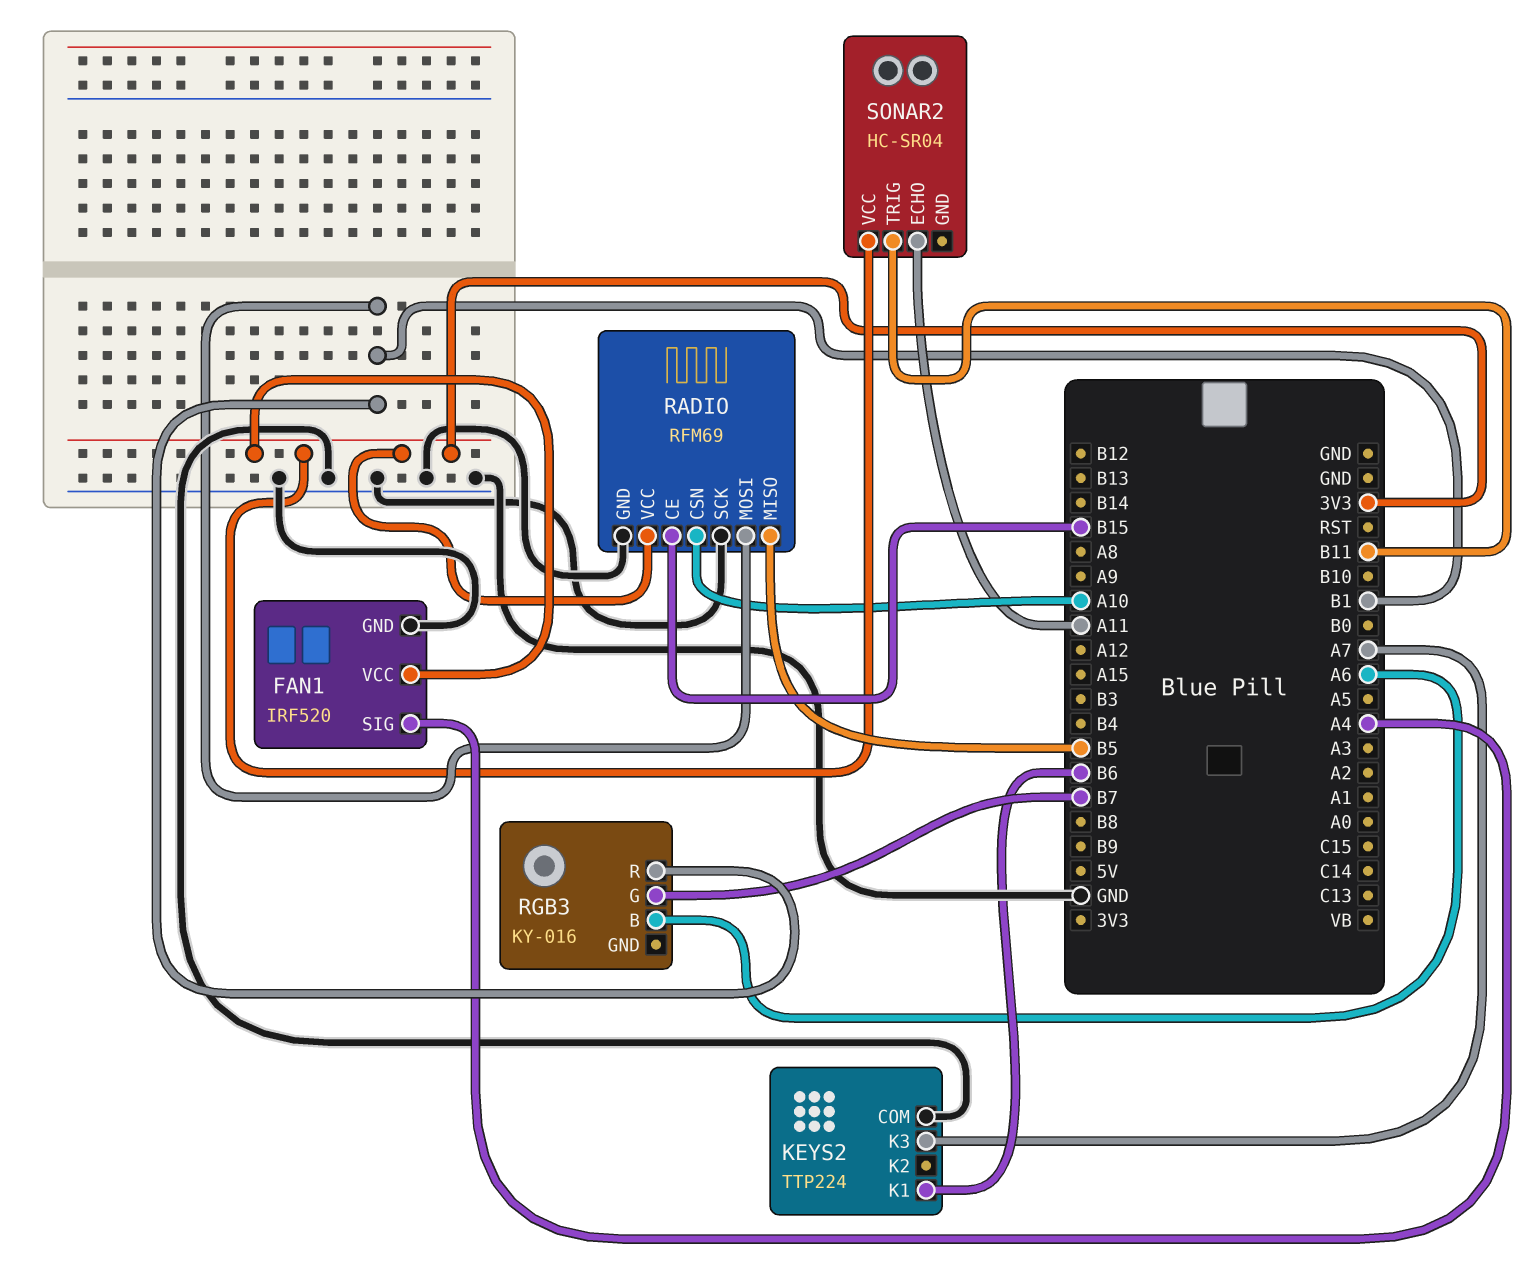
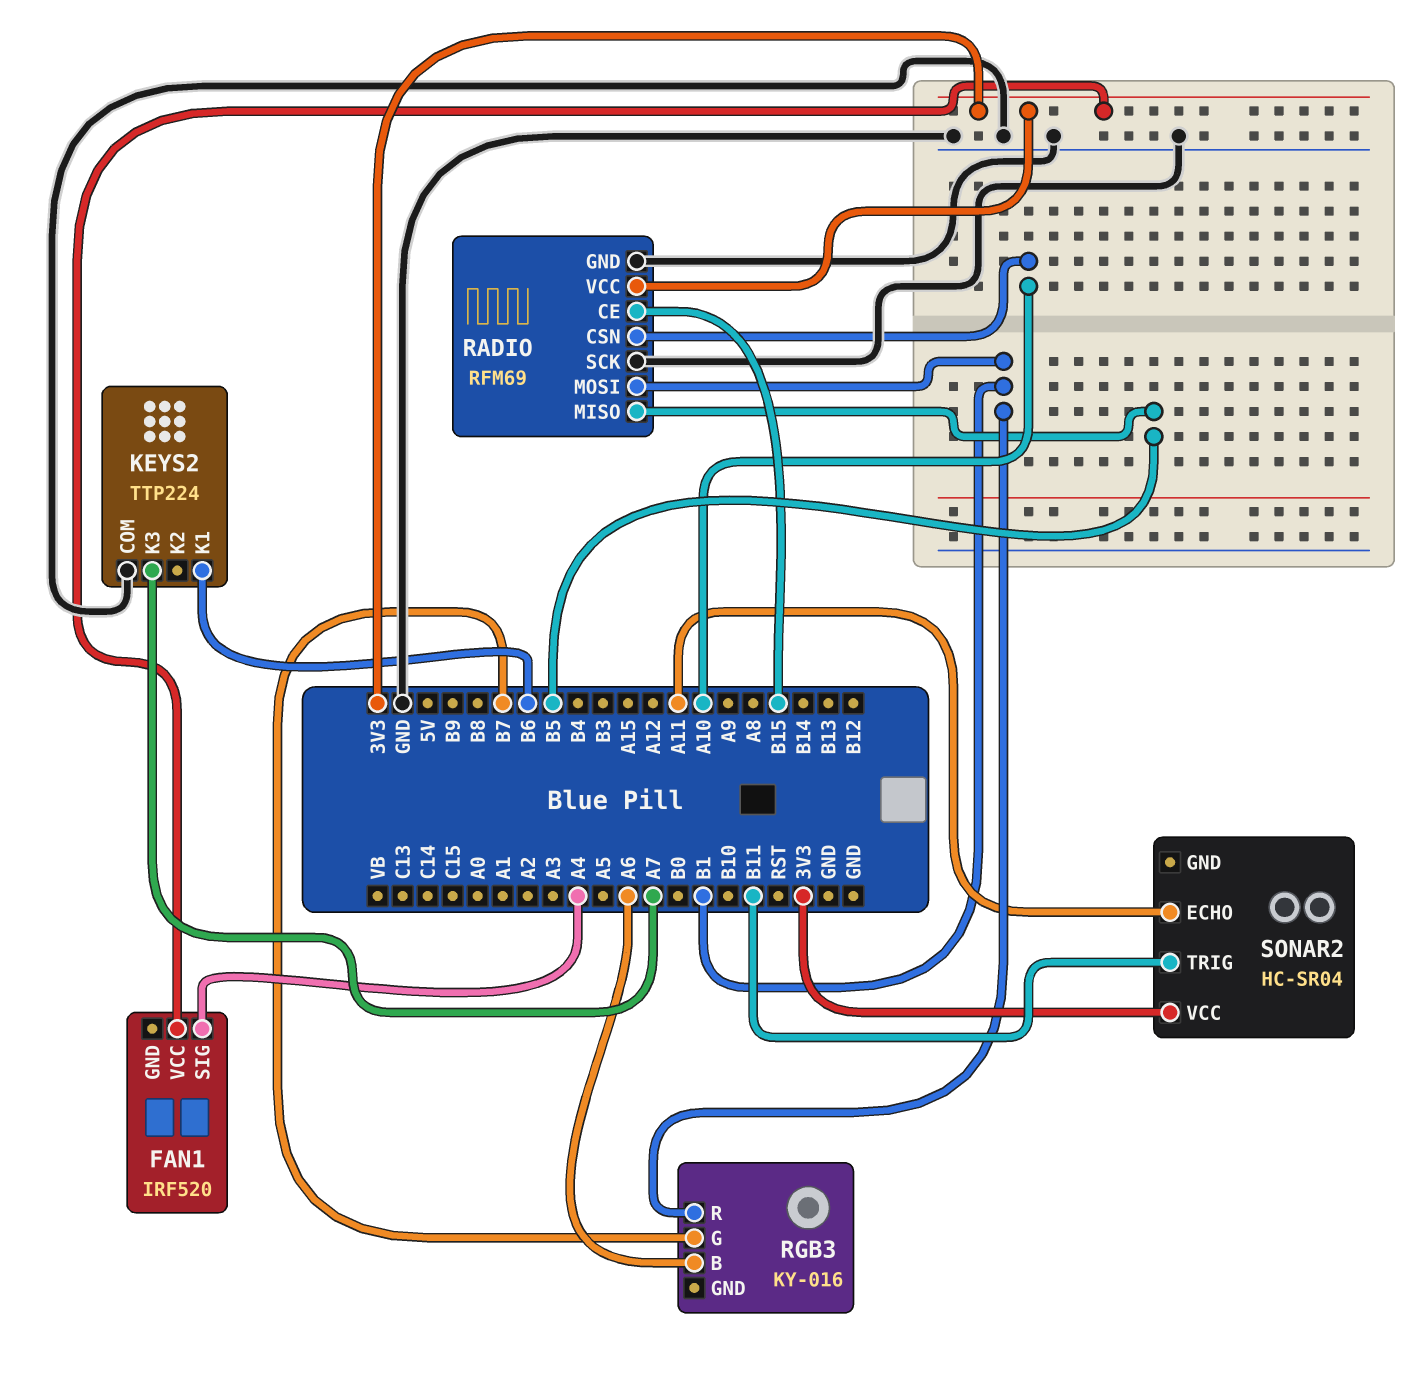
FAN1 pin GND: GND -> none

